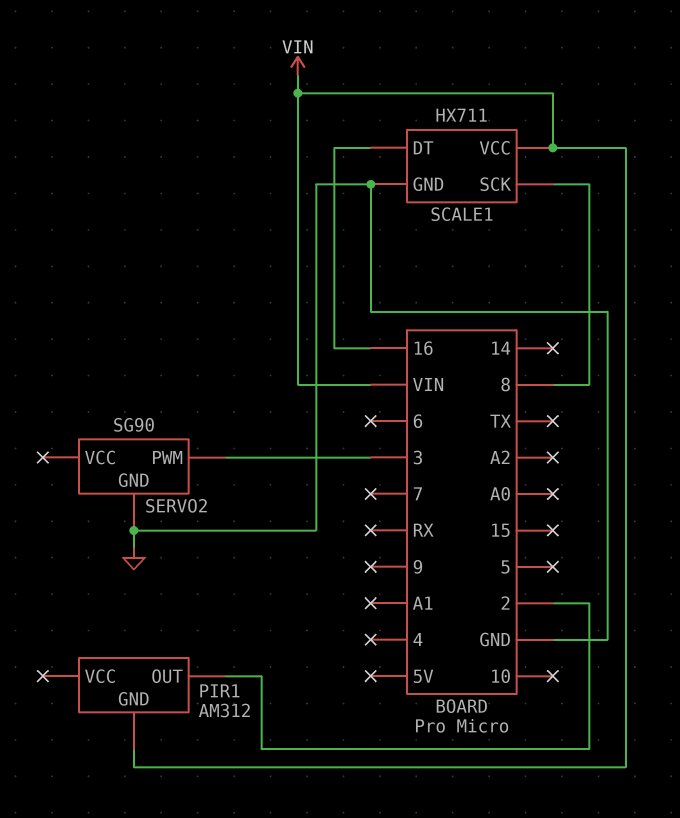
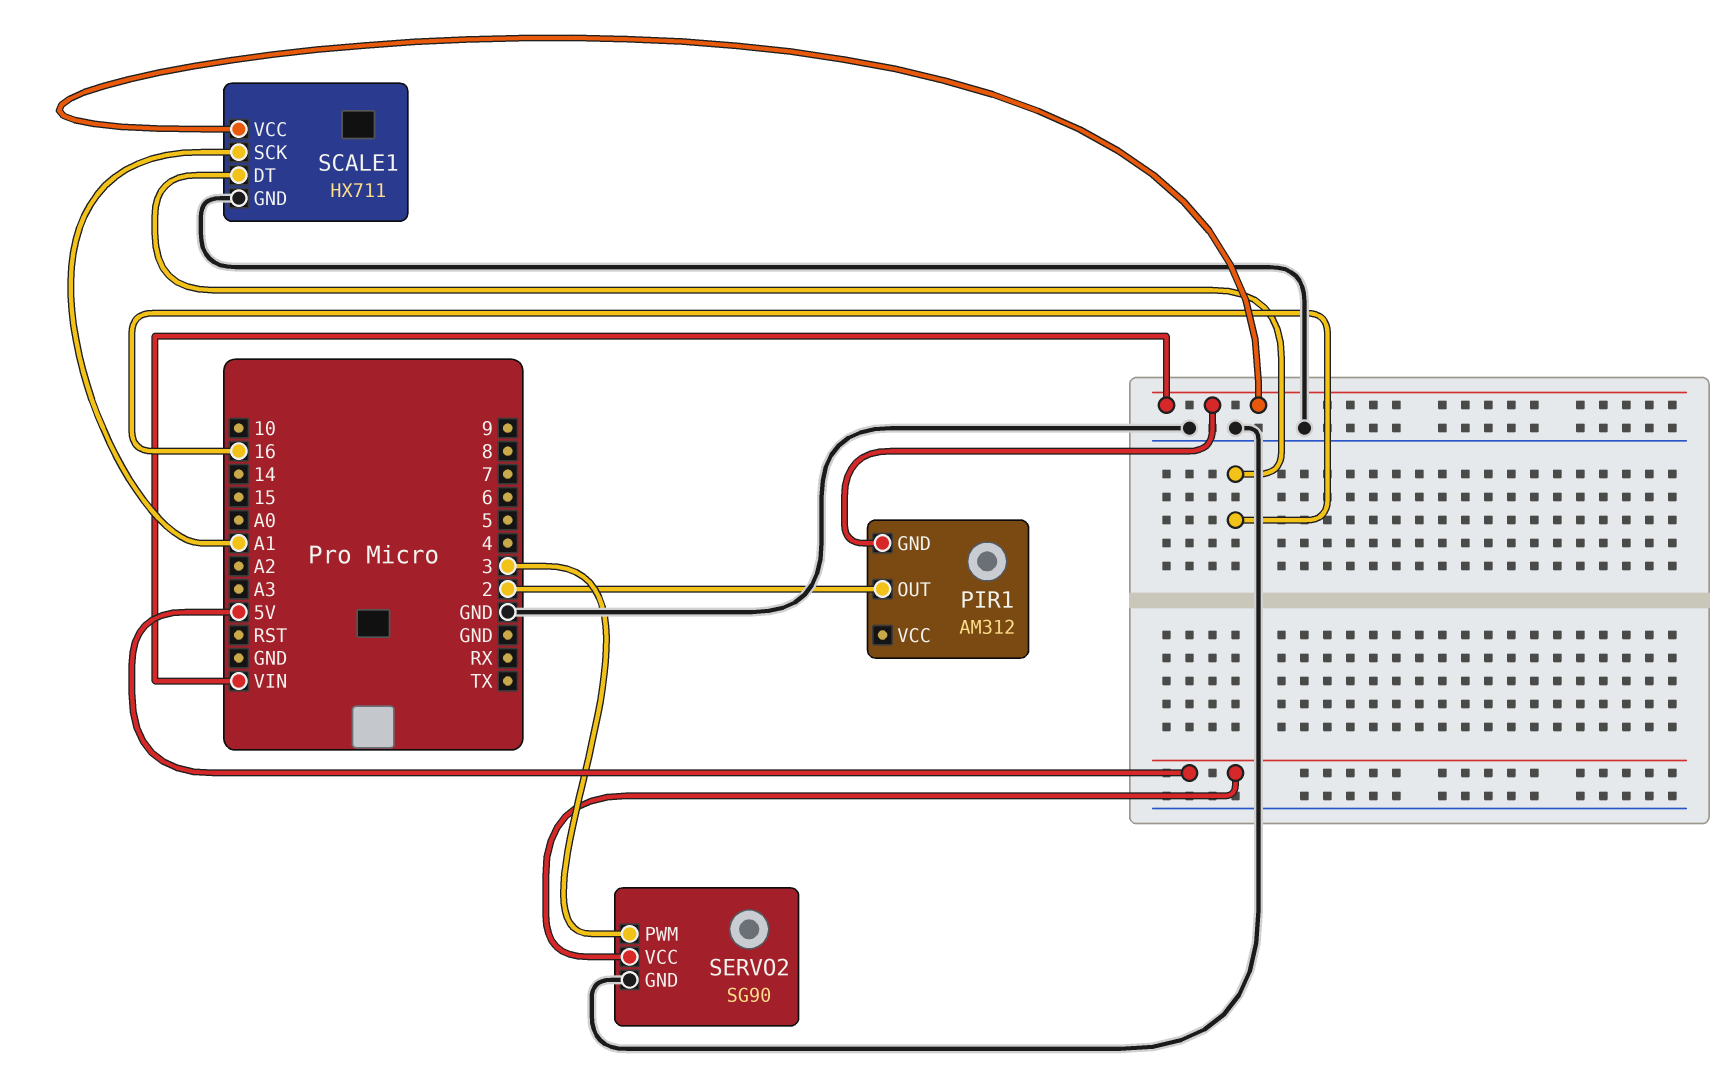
SCALE1 pin SCK: 8 -> A1
SERVO2 pin VCC: none -> 5V

